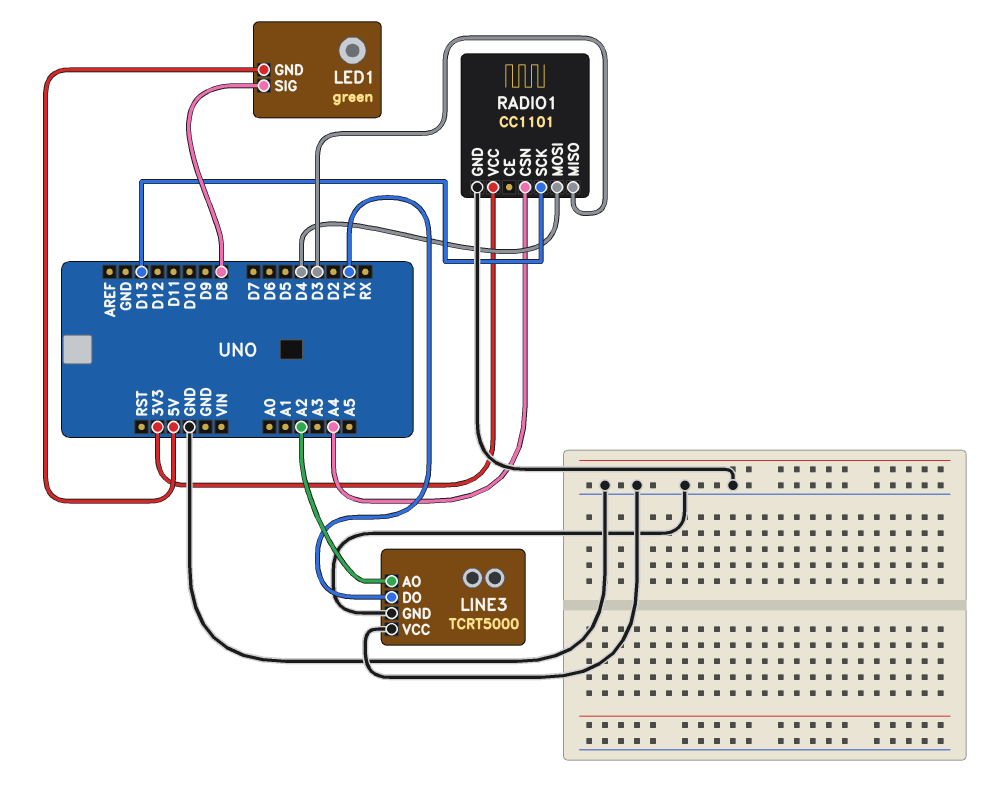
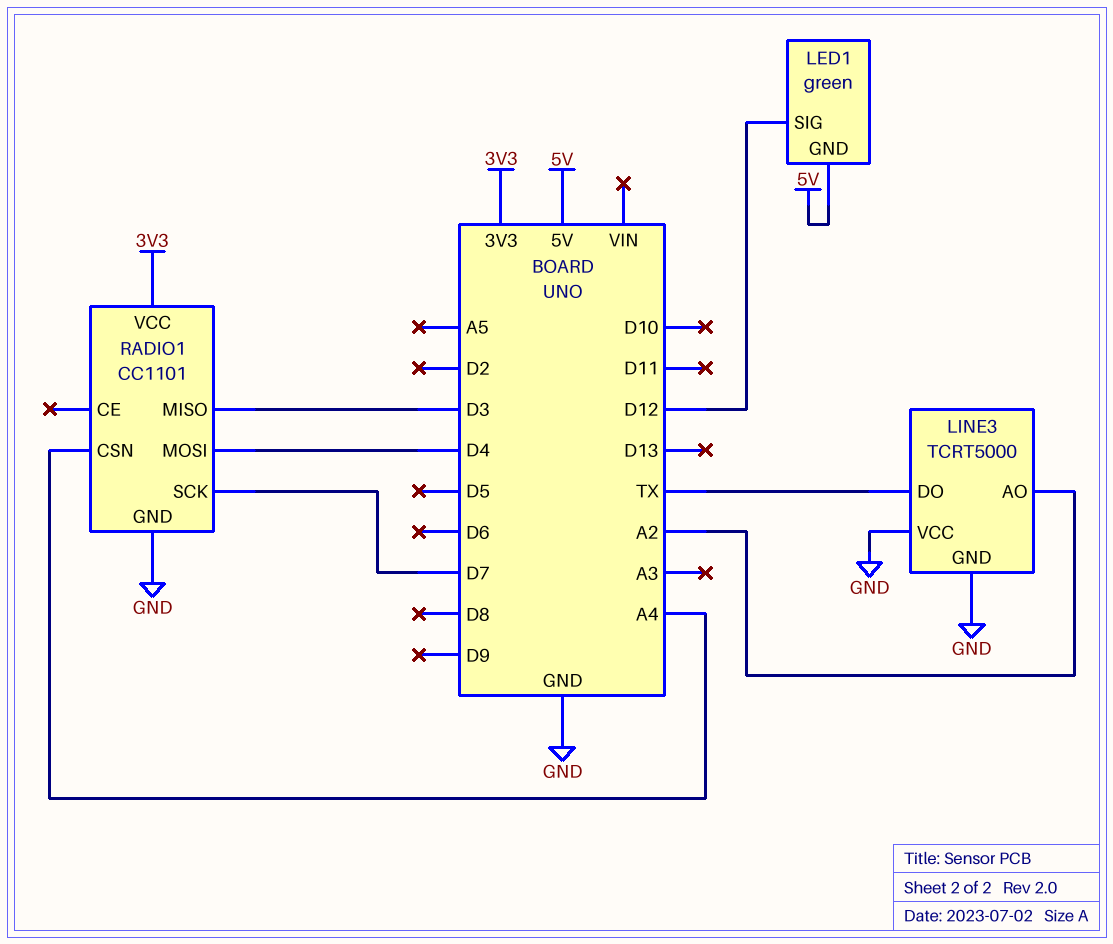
LED1 pin SIG: D8 -> D12
RADIO1 pin SCK: D13 -> D7

